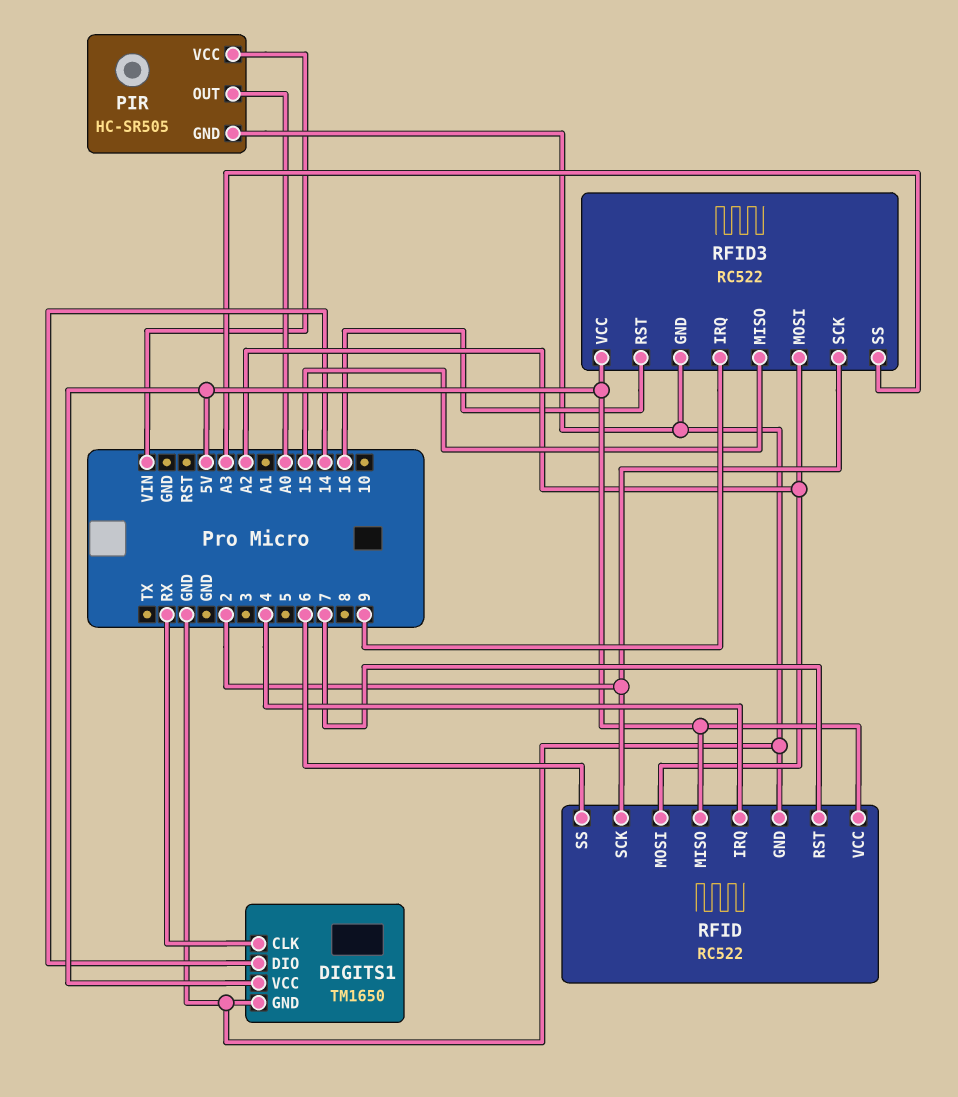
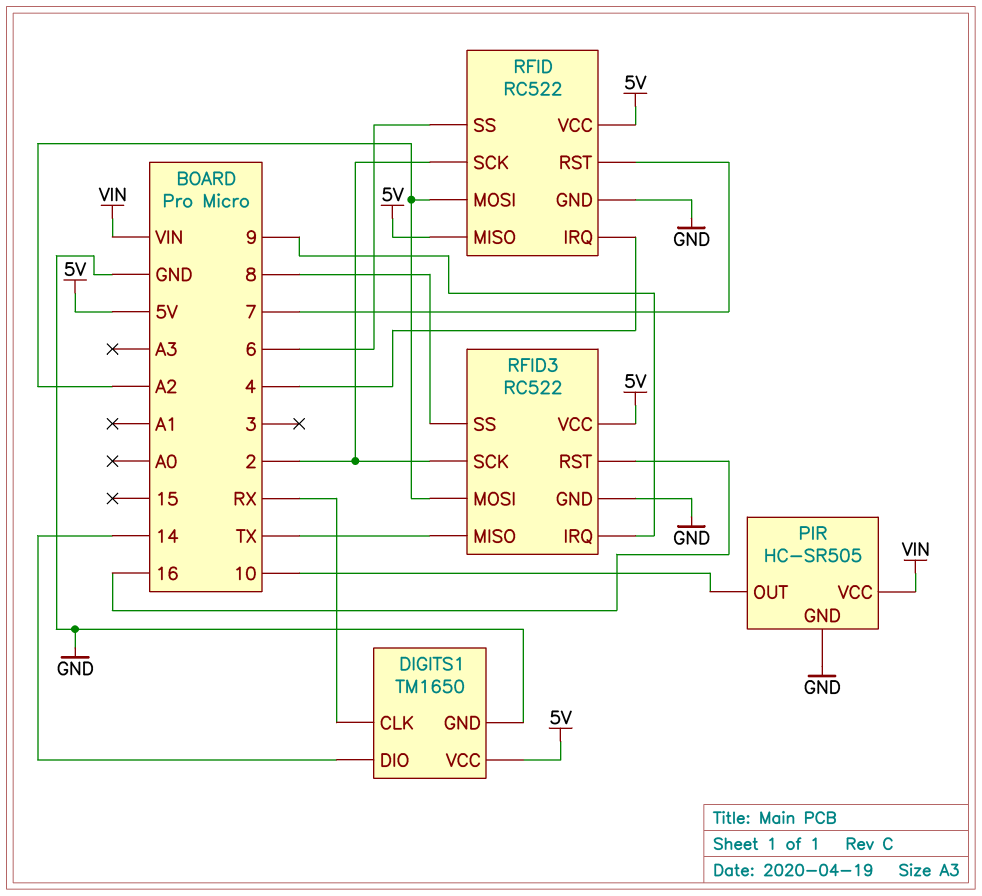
PIR pin OUT: A0 -> 10
RFID3 pin MISO: 15 -> TX
RFID3 pin SS: A3 -> 8

